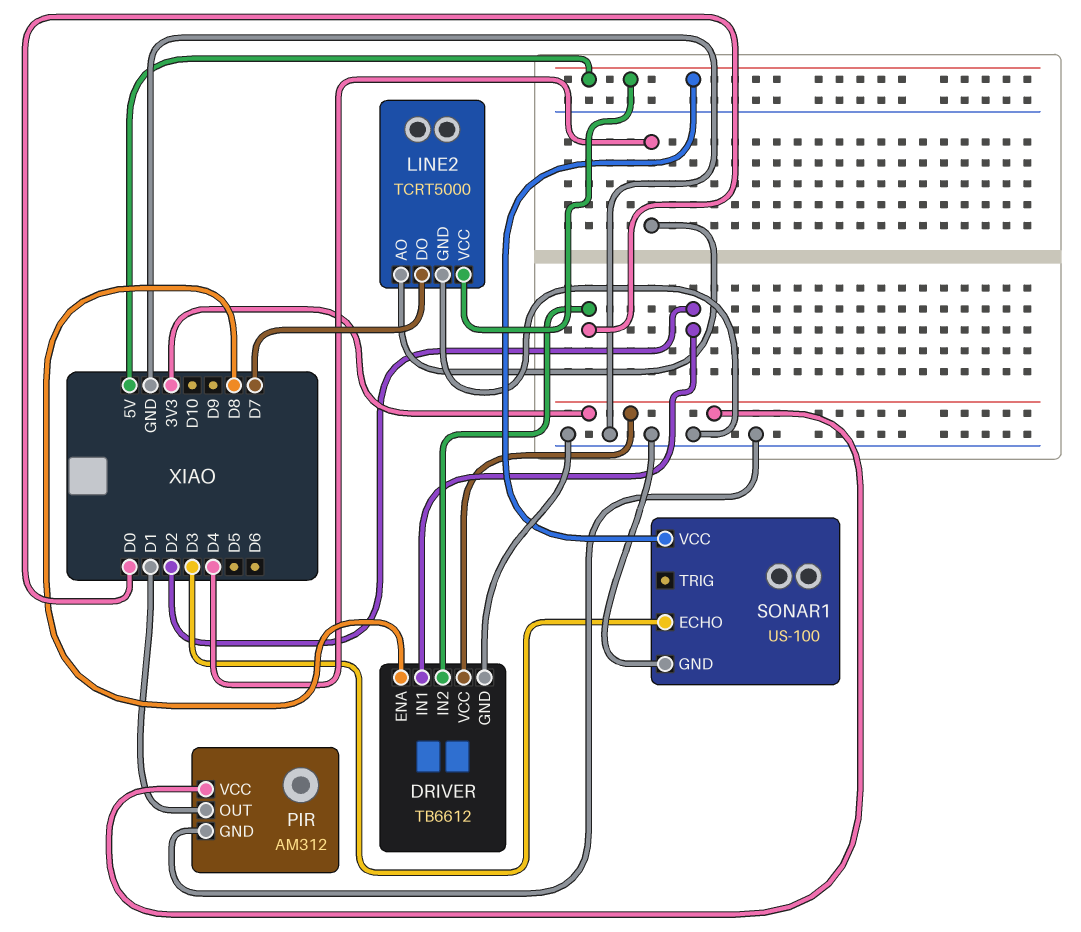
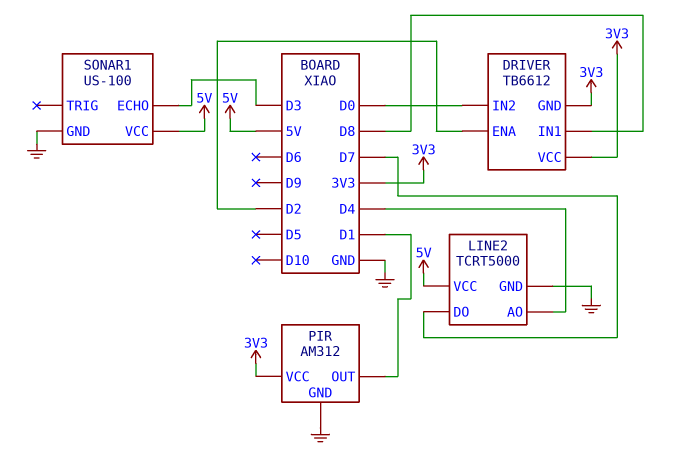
DRIVER pin ENA: D8 -> D2
DRIVER pin GND: GND -> 3V3
DRIVER pin IN1: D2 -> D8

